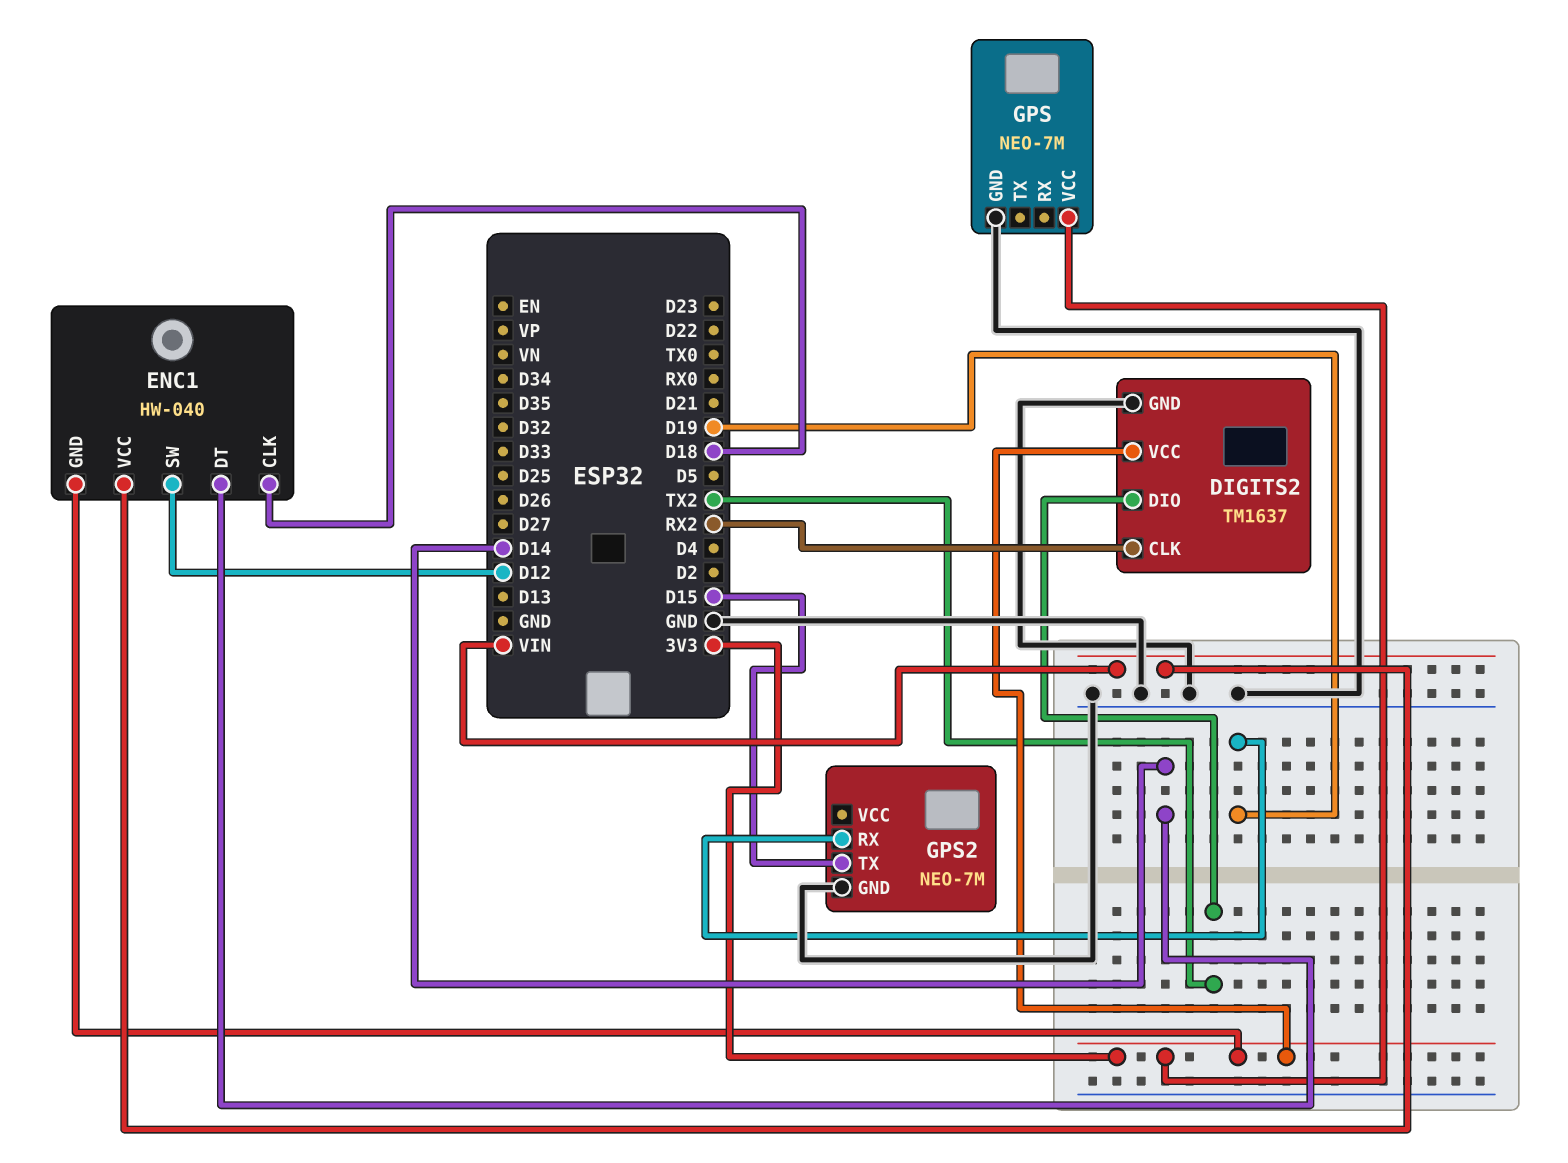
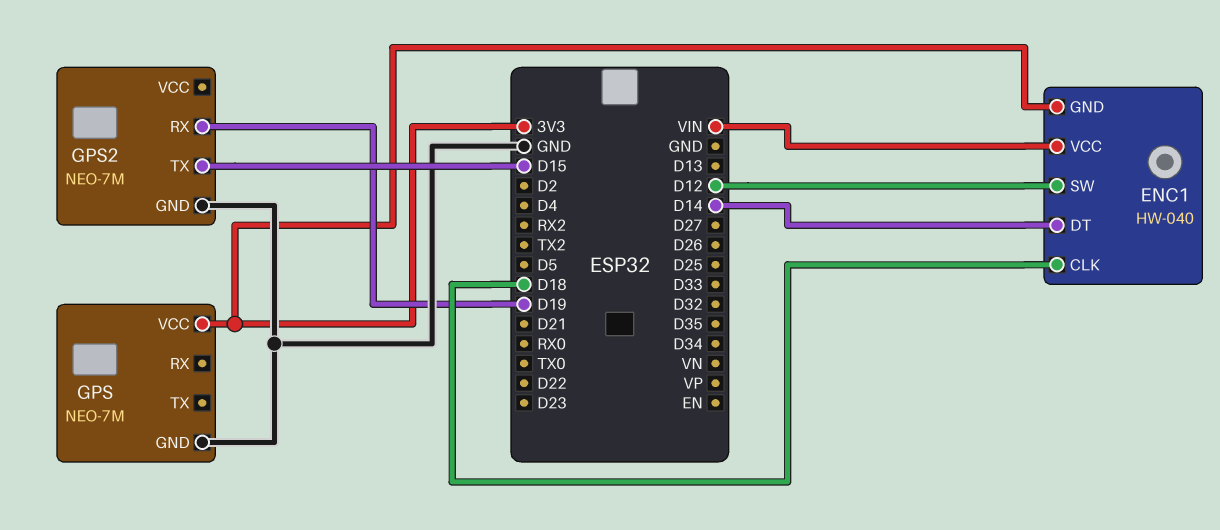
DIGITS2: TM1637 -> none
DIGITS2 pin CLK: RX2 -> none
DIGITS2 pin DIO: TX2 -> none
DIGITS2 pin GND: GND -> none
DIGITS2 pin VCC: 3V3 -> none

